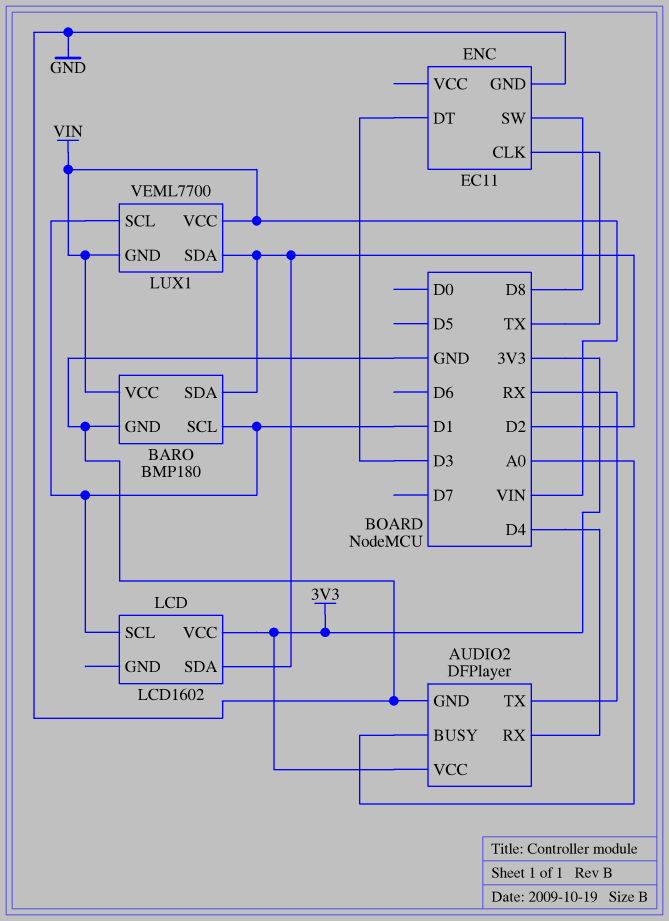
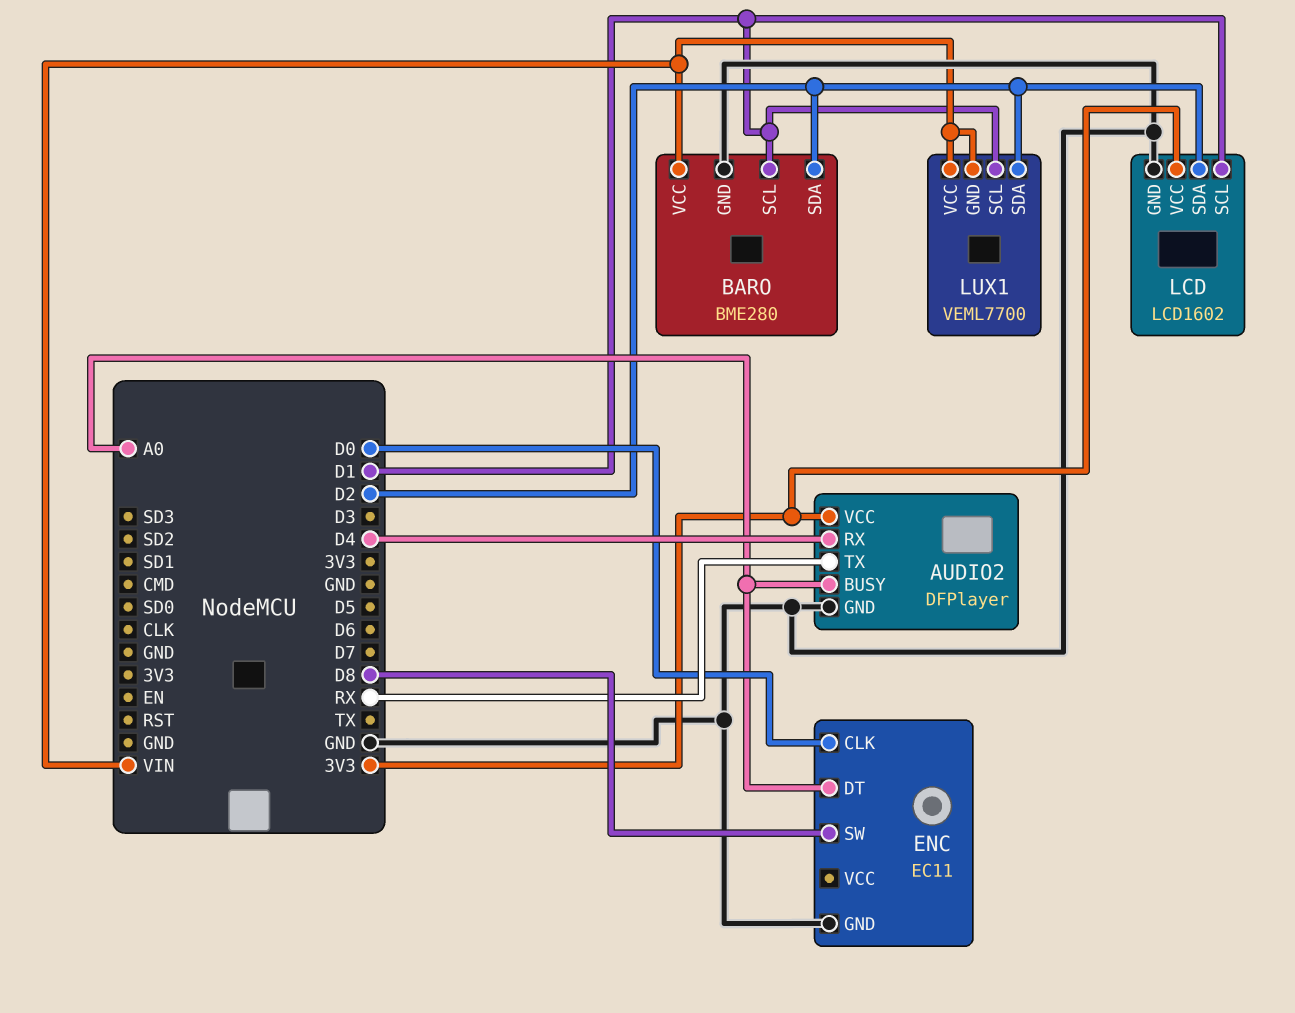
BARO: BMP180 -> BME280
ENC pin CLK: TX -> D0
ENC pin DT: D3 -> A0
LCD pin GND: none -> GND

